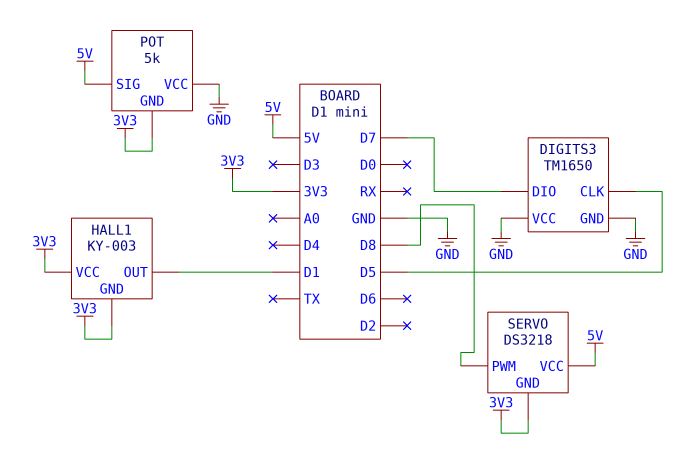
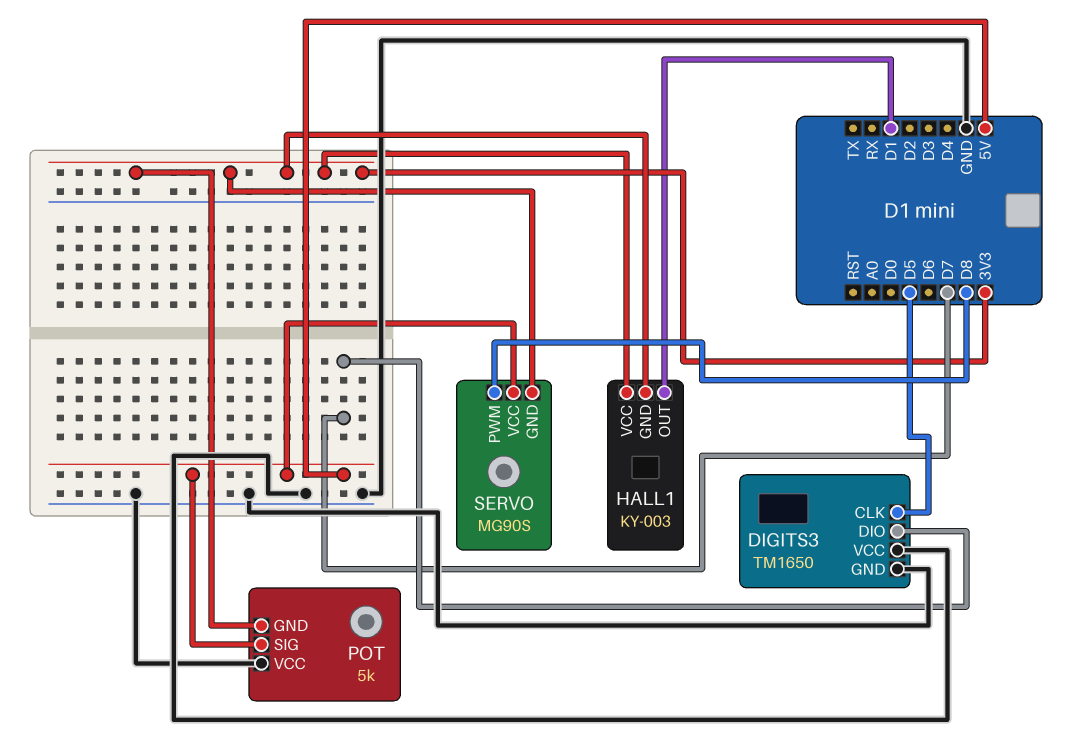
SERVO: DS3218 -> MG90S

